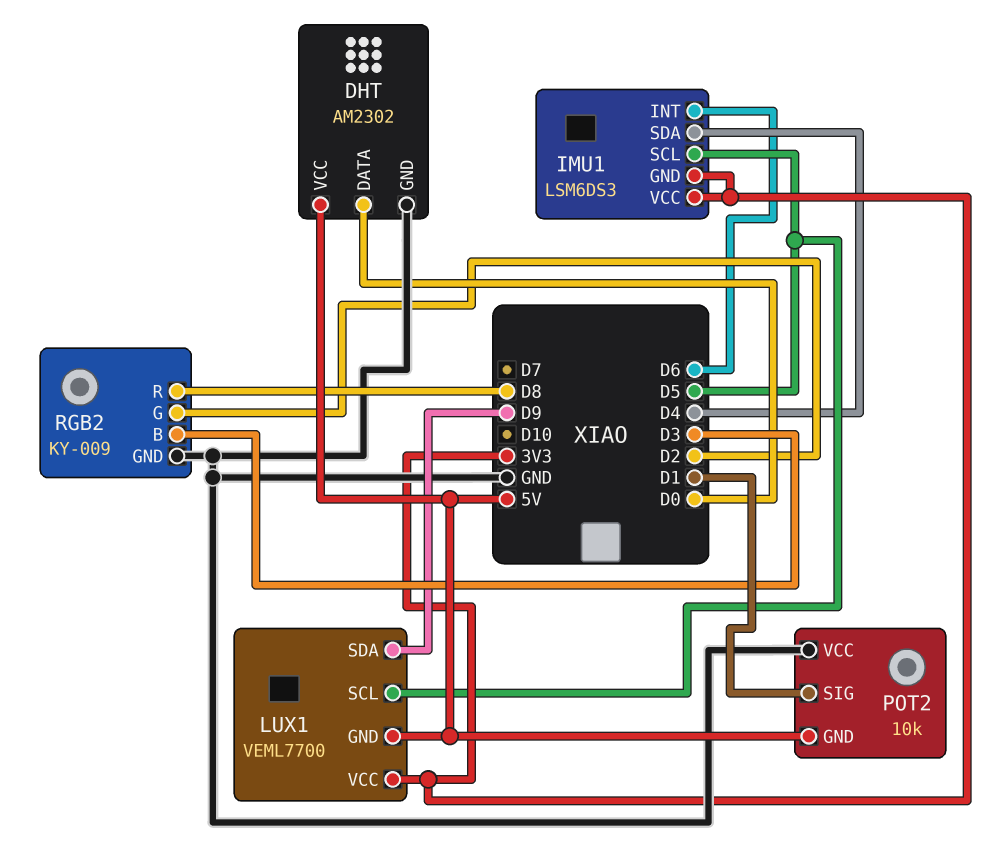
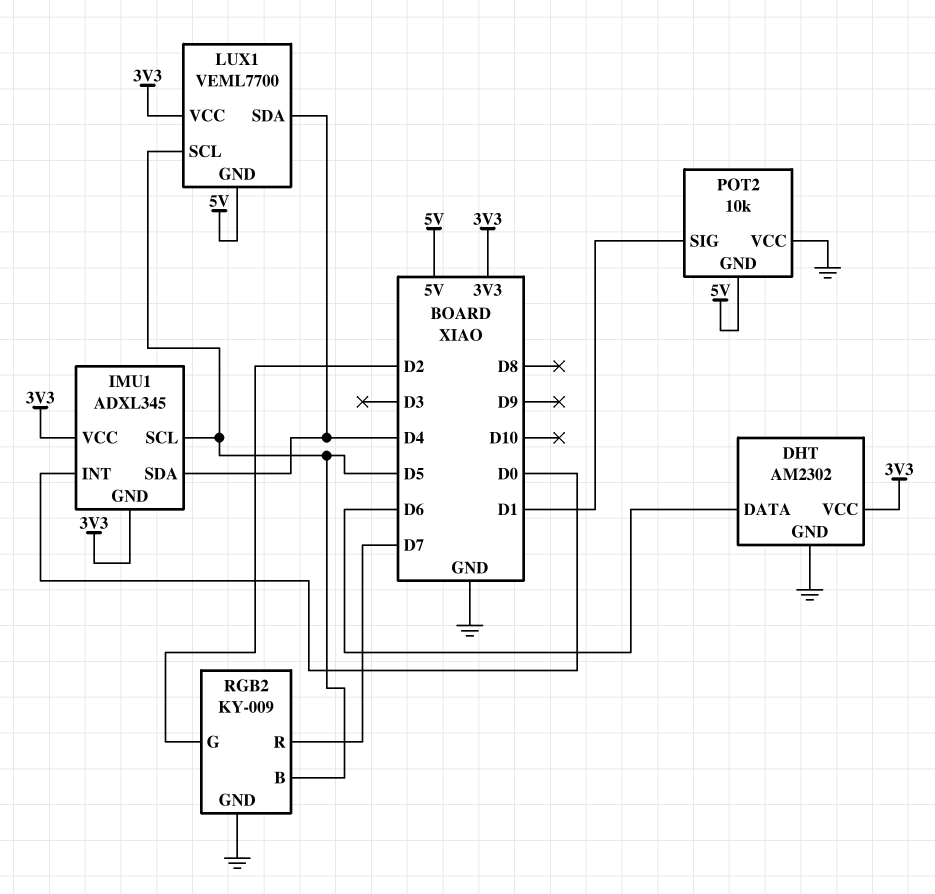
DHT pin DATA: D0 -> D6
DHT pin VCC: 5V -> 3V3
IMU1: LSM6DS3 -> ADXL345
IMU1 pin INT: D6 -> D0
LUX1 pin SDA: D9 -> D4
RGB2 pin B: D3 -> D5
RGB2 pin R: D8 -> D7

